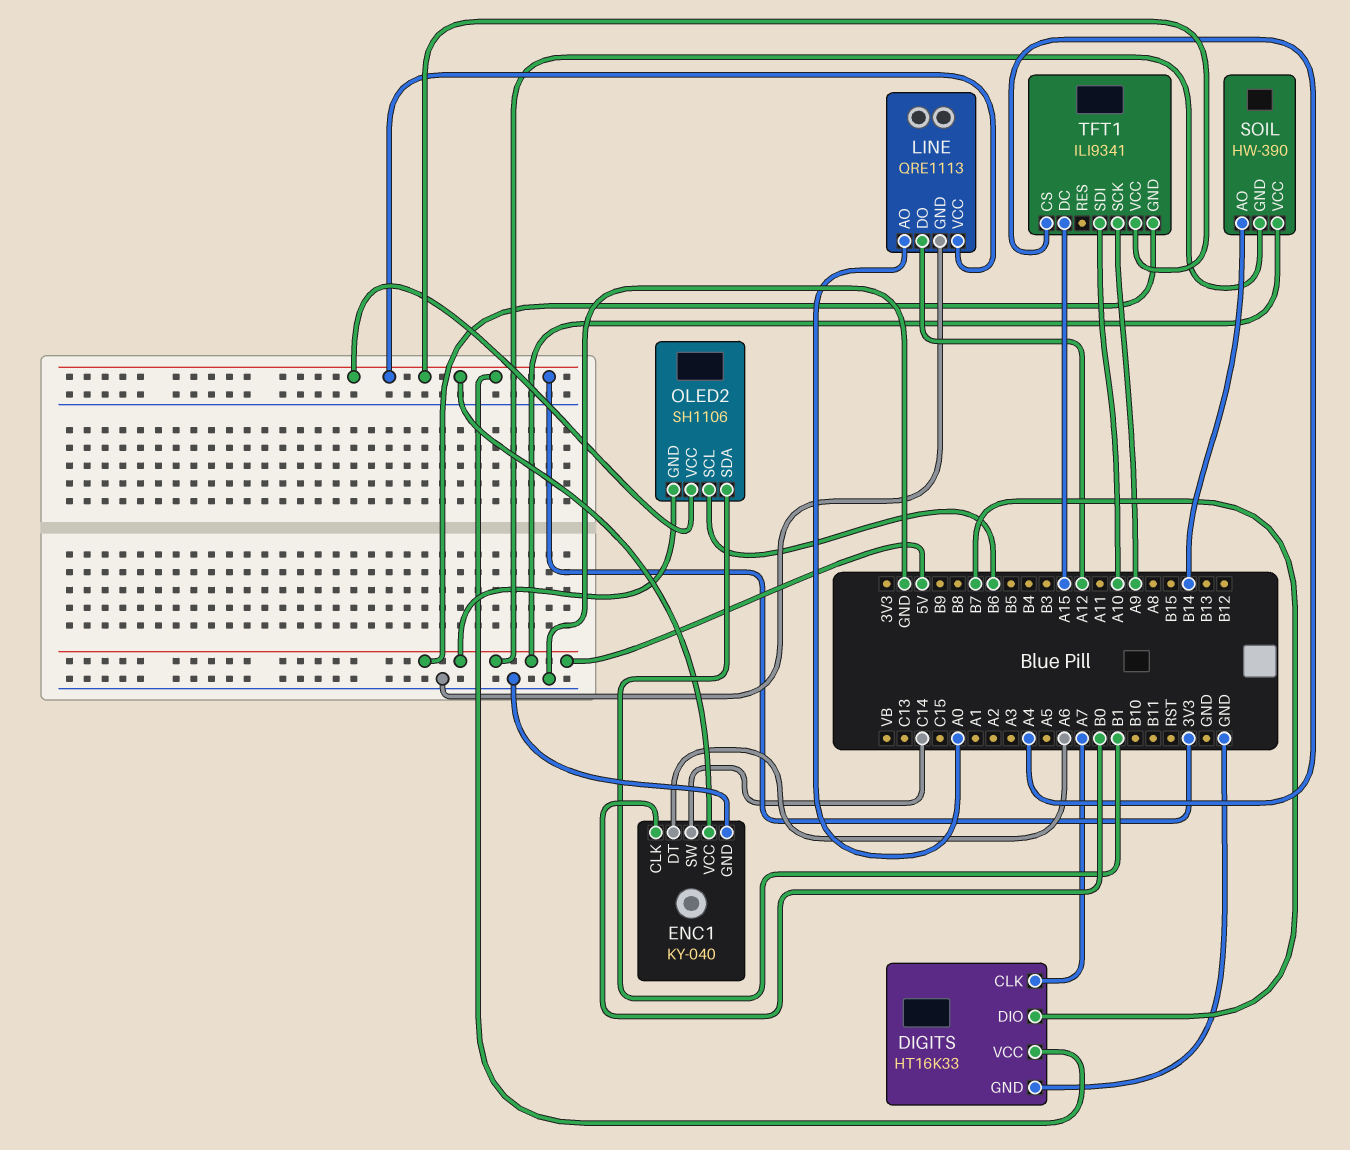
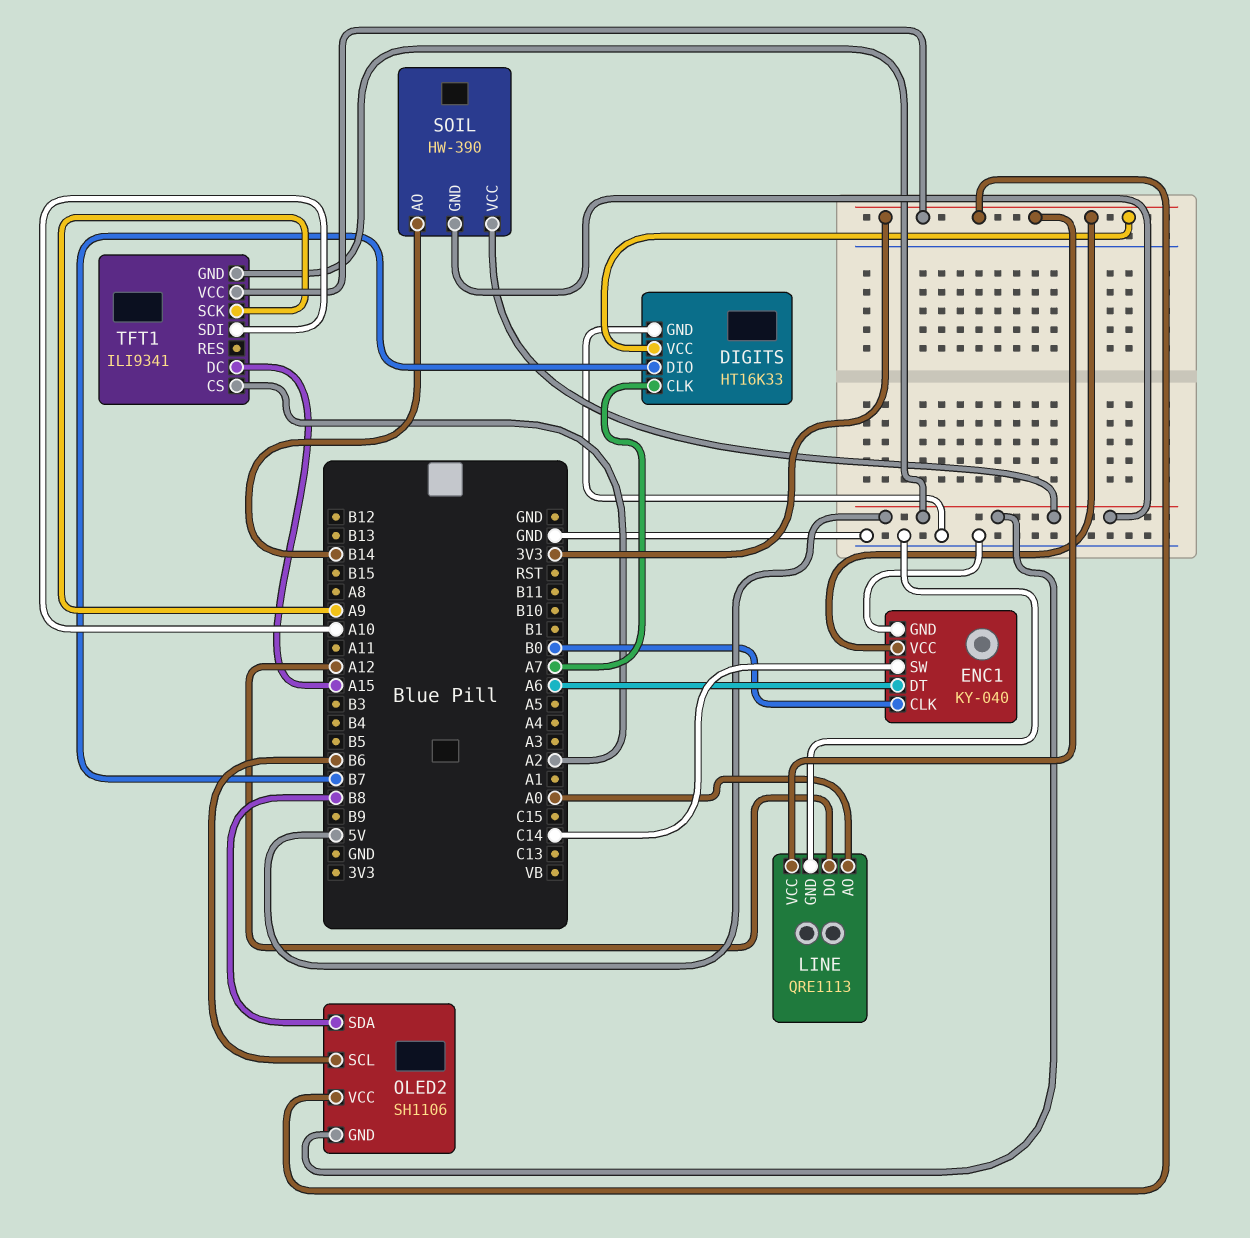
OLED2 pin SDA: B1 -> B8
TFT1 pin CS: A4 -> A2

